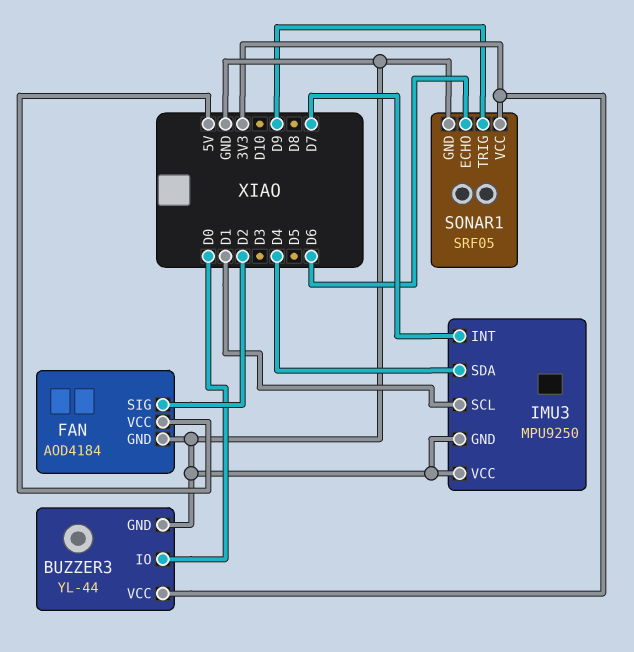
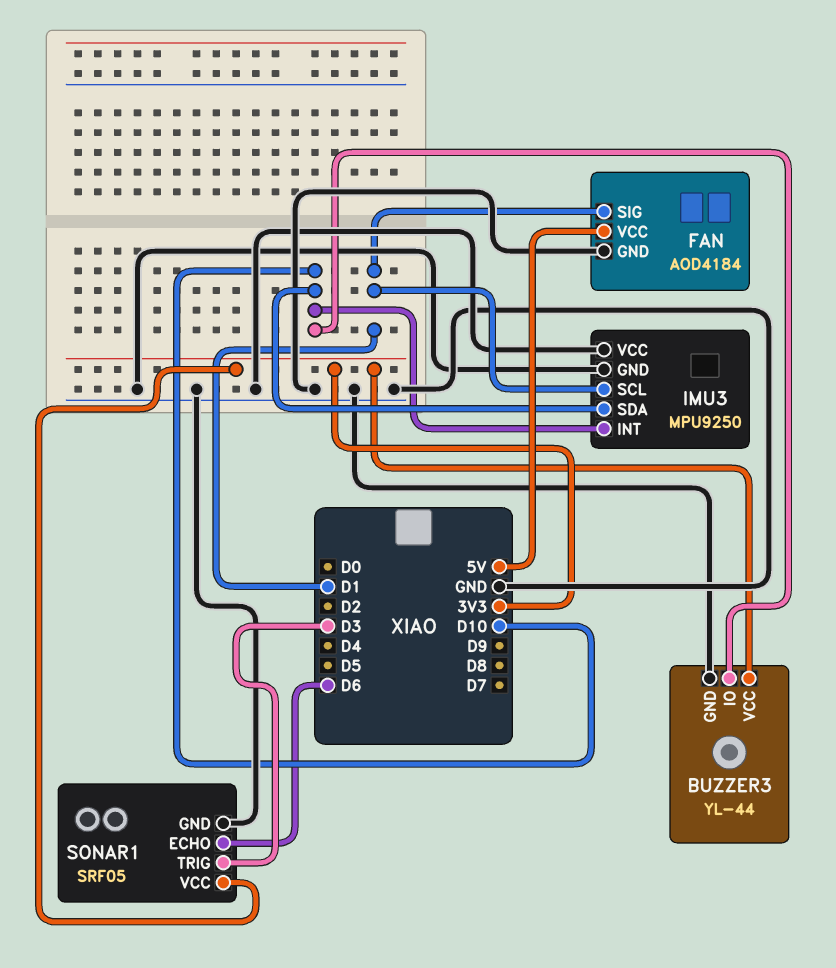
BUZZER3 pin IO: D0 -> D10
FAN pin SIG: D2 -> D1
IMU3 pin INT: D7 -> D10
IMU3 pin SDA: D4 -> D10
SONAR1 pin TRIG: D9 -> D3

